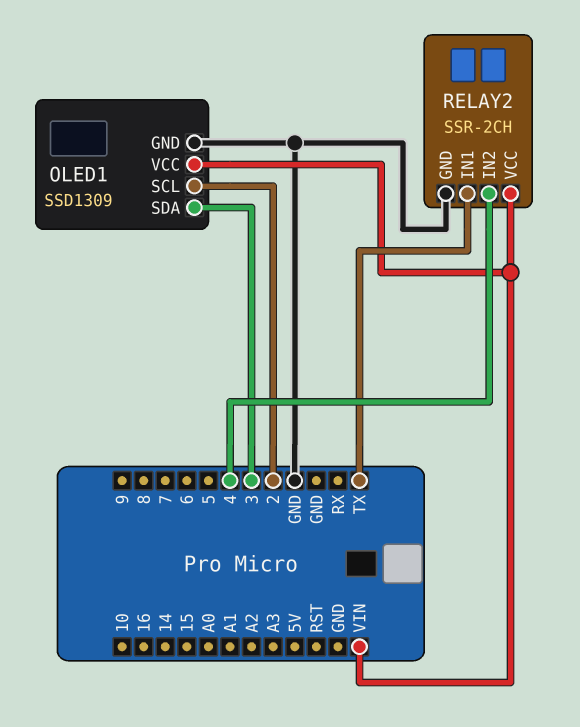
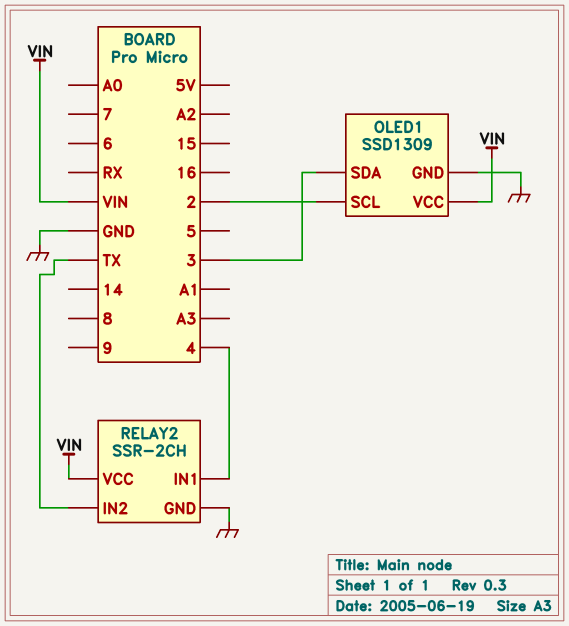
RELAY2 pin IN1: TX -> 4
RELAY2 pin IN2: 4 -> TX

